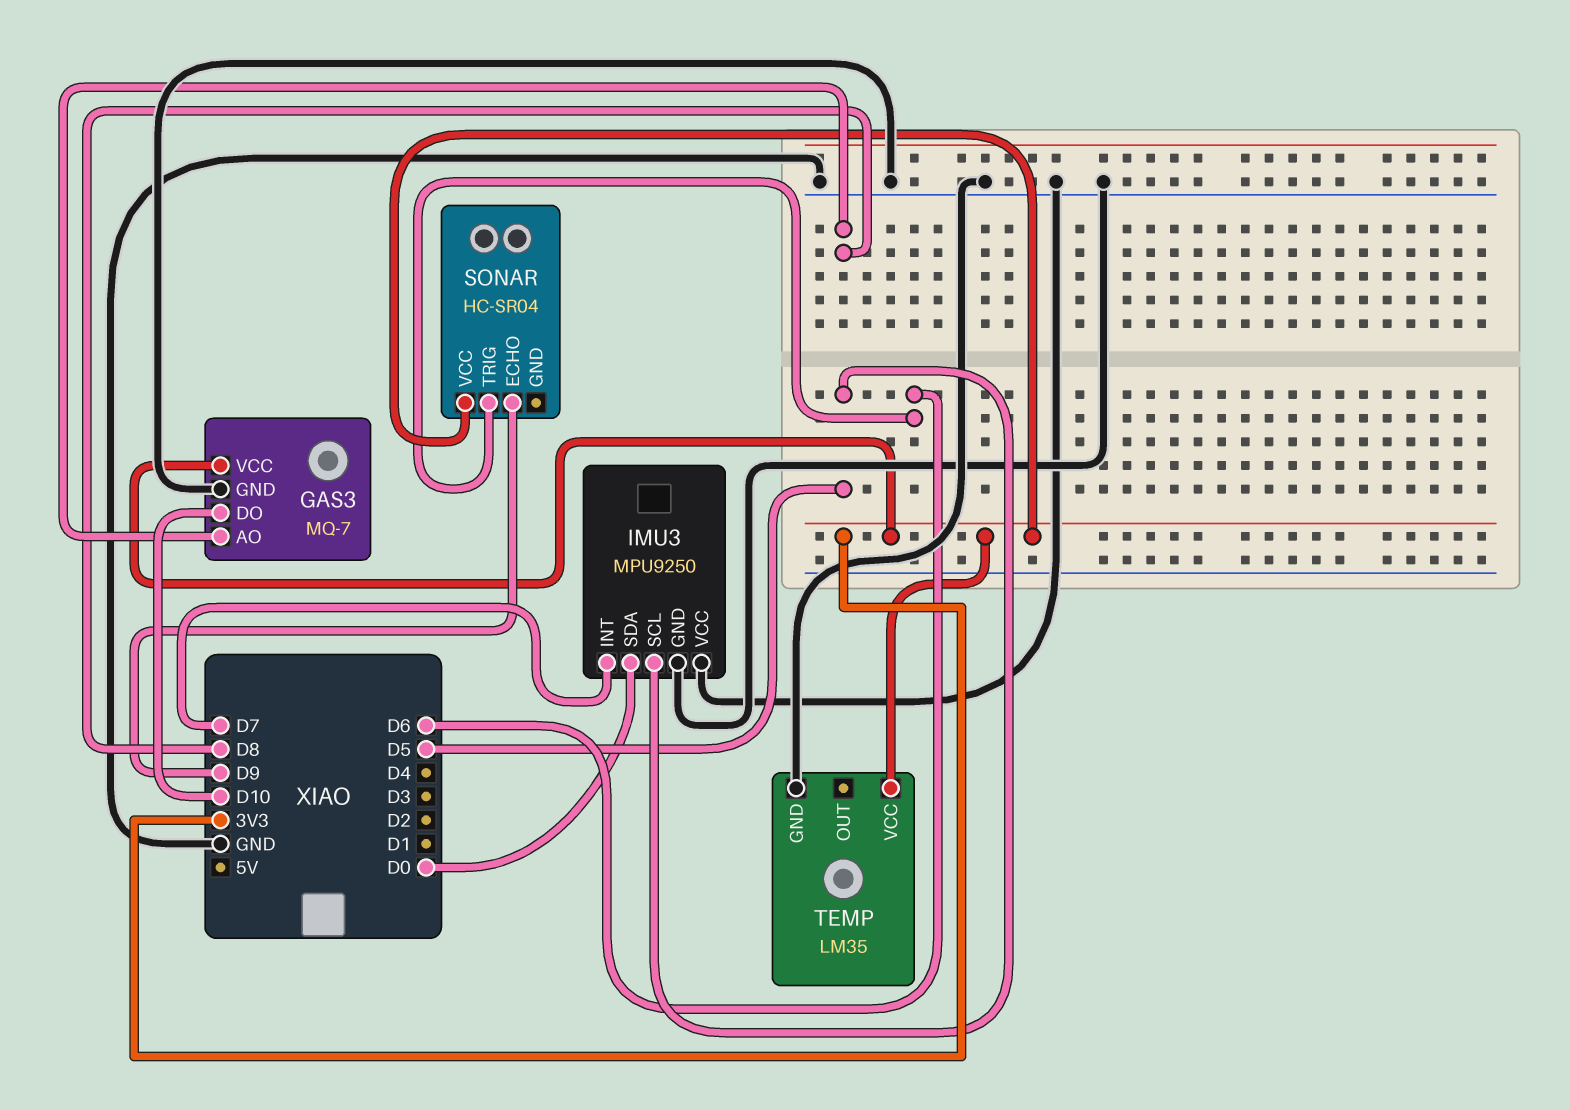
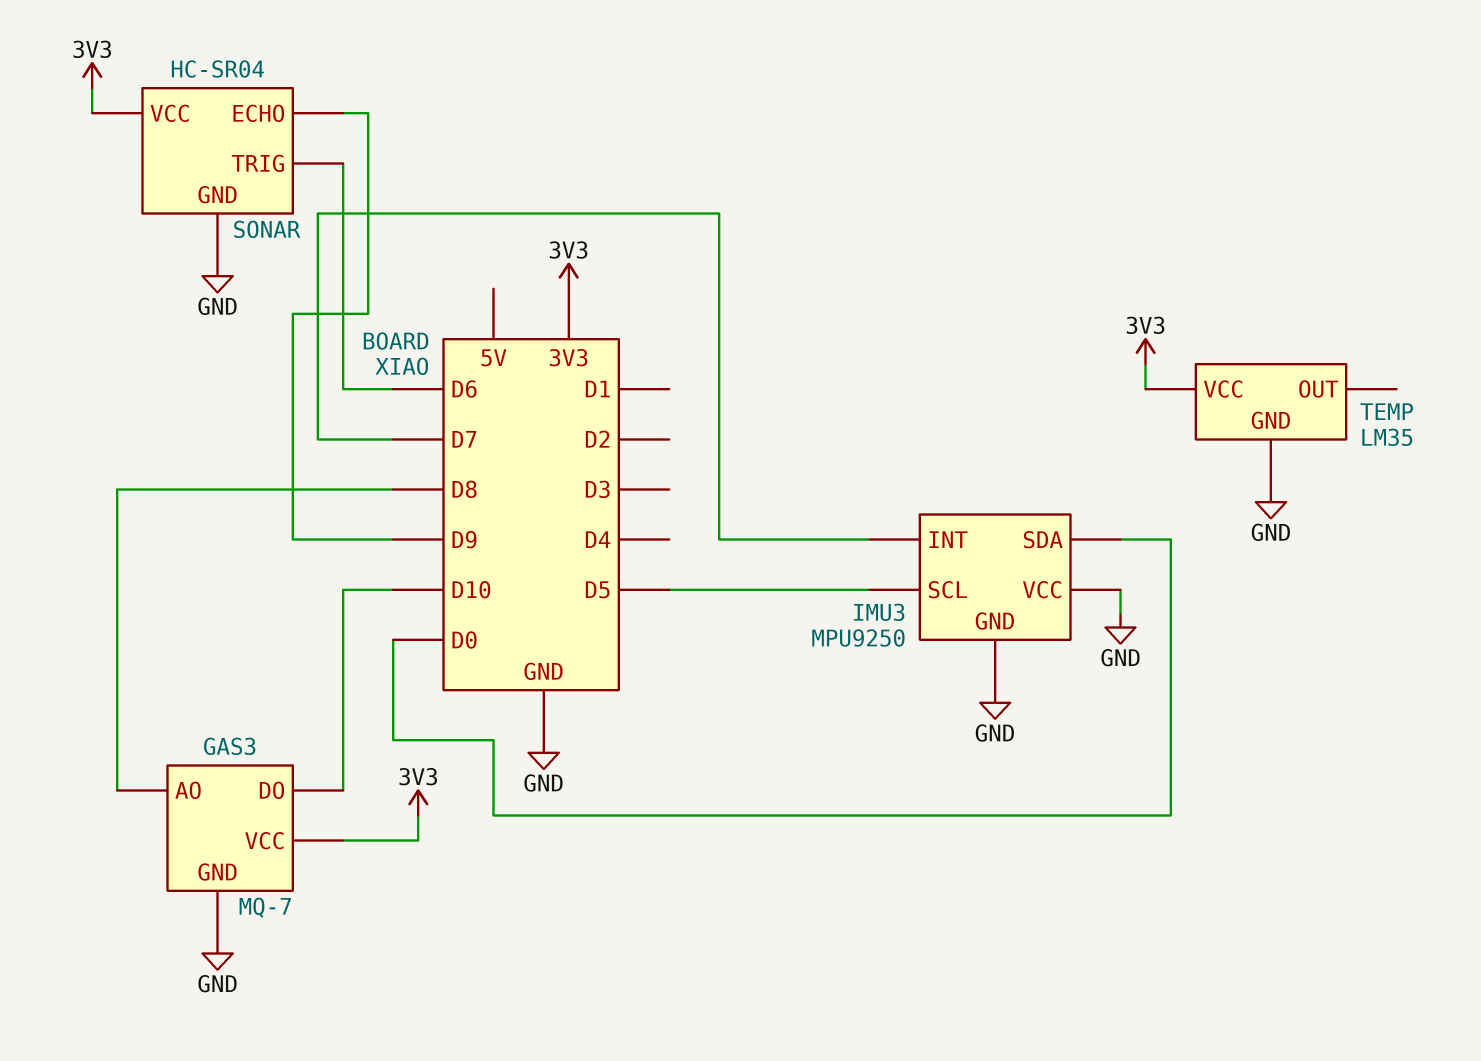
SONAR pin GND: none -> GND

